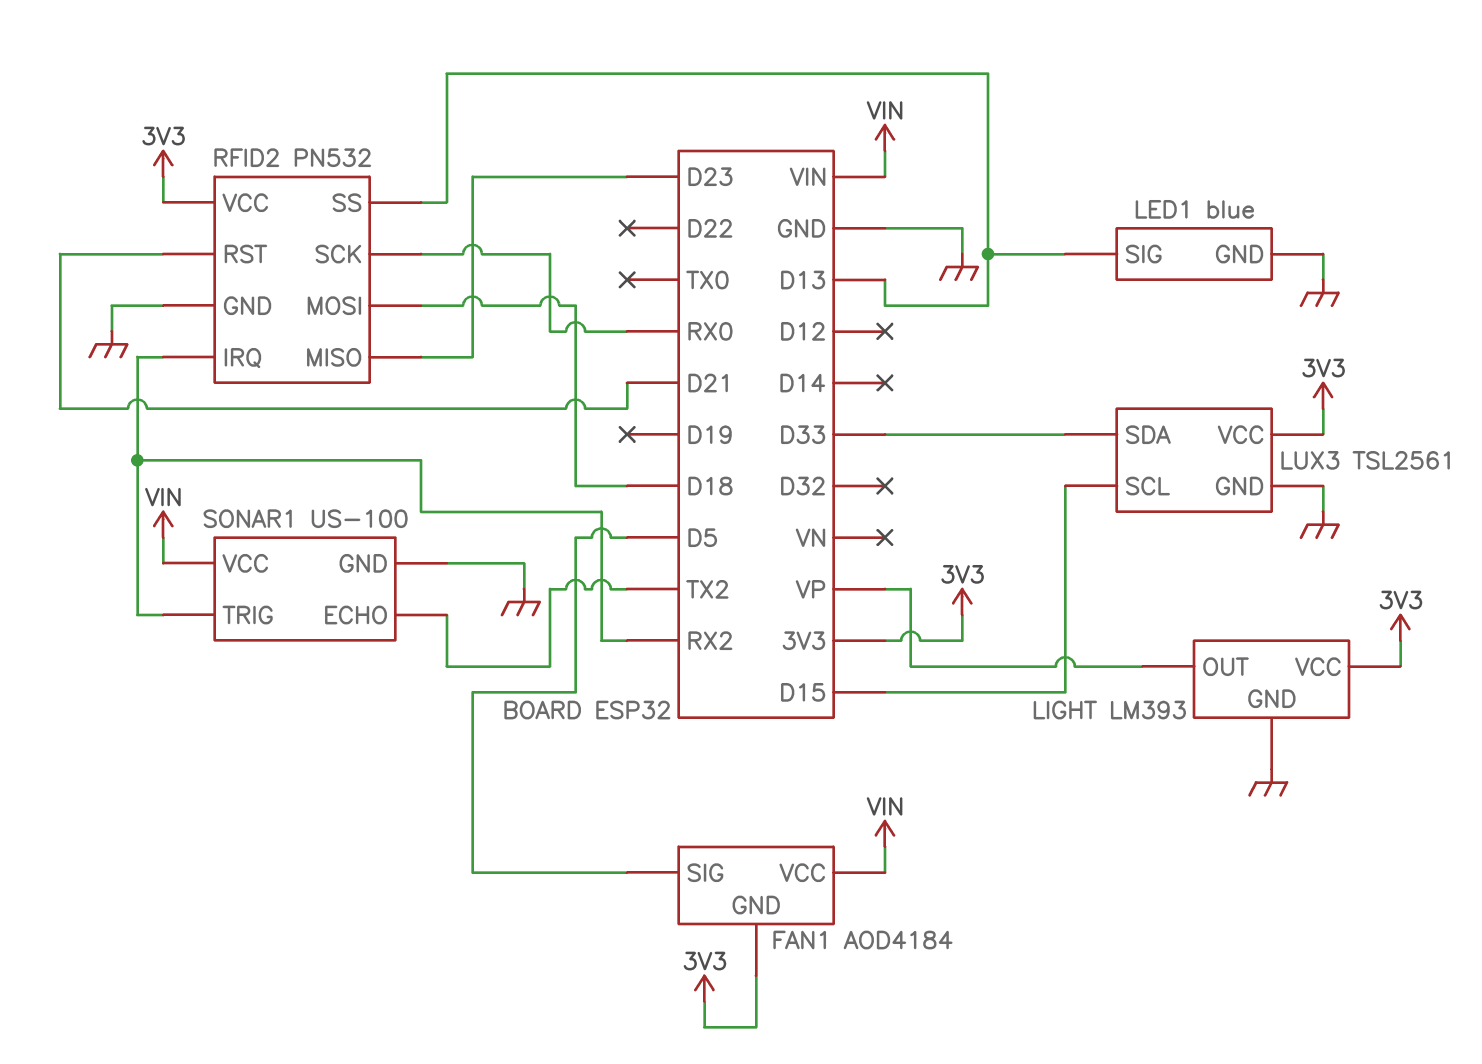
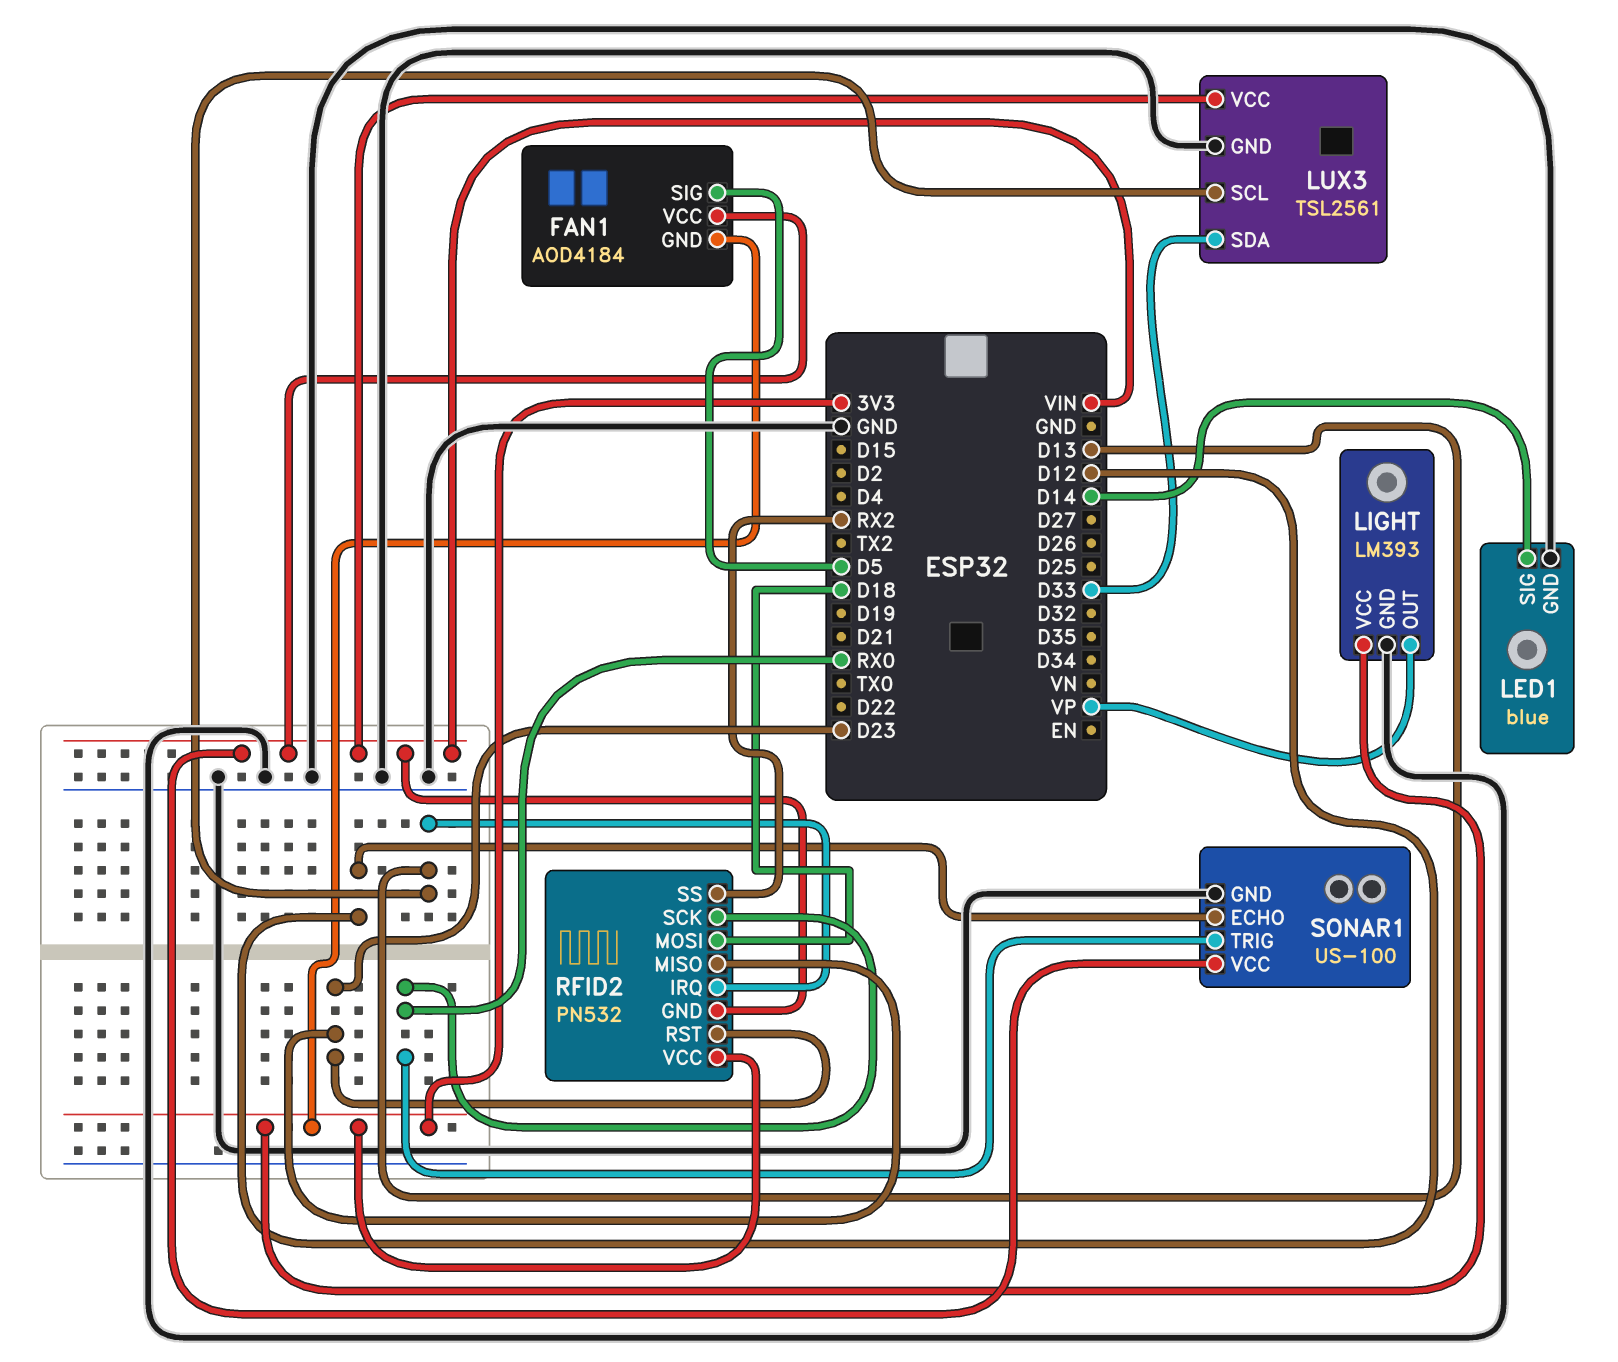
LED1 pin SIG: D13 -> D14
LUX3 pin SCL: D15 -> D13
LUX3 pin VCC: 3V3 -> VIN
RFID2 pin GND: GND -> VIN
RFID2 pin IRQ: RX2 -> D13
RFID2 pin RST: D21 -> D23
RFID2 pin SS: D13 -> RX2
SONAR1 pin ECHO: TX2 -> D12
SONAR1 pin TRIG: RX2 -> RX0

